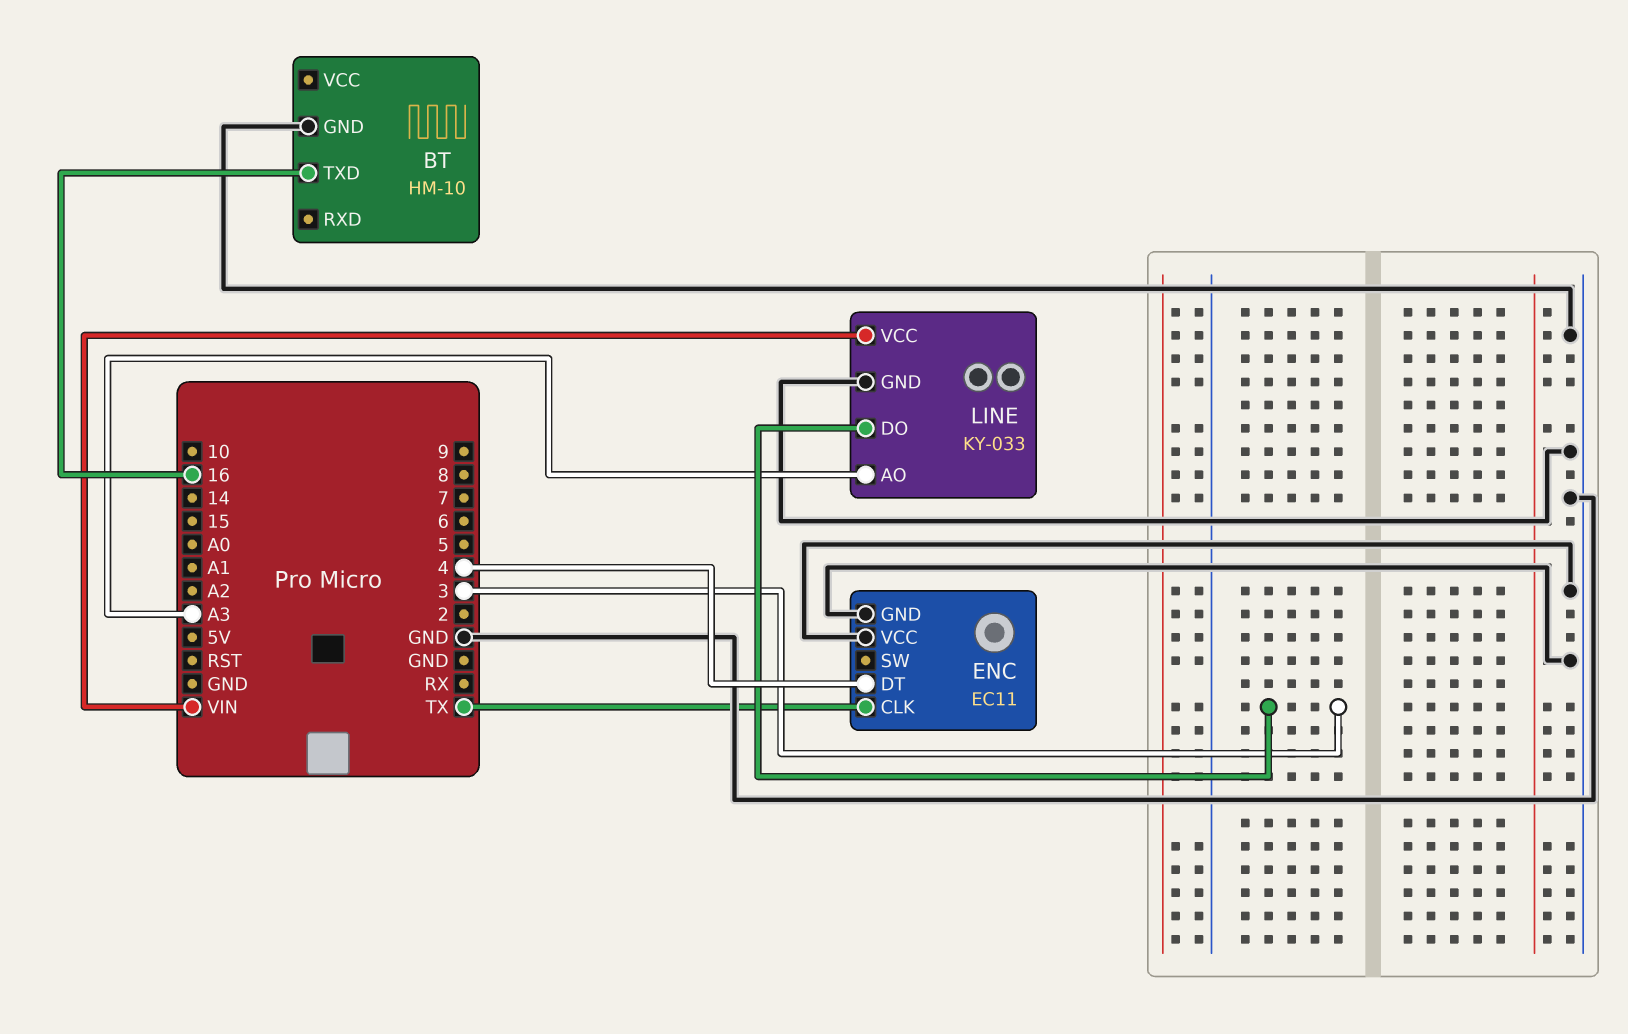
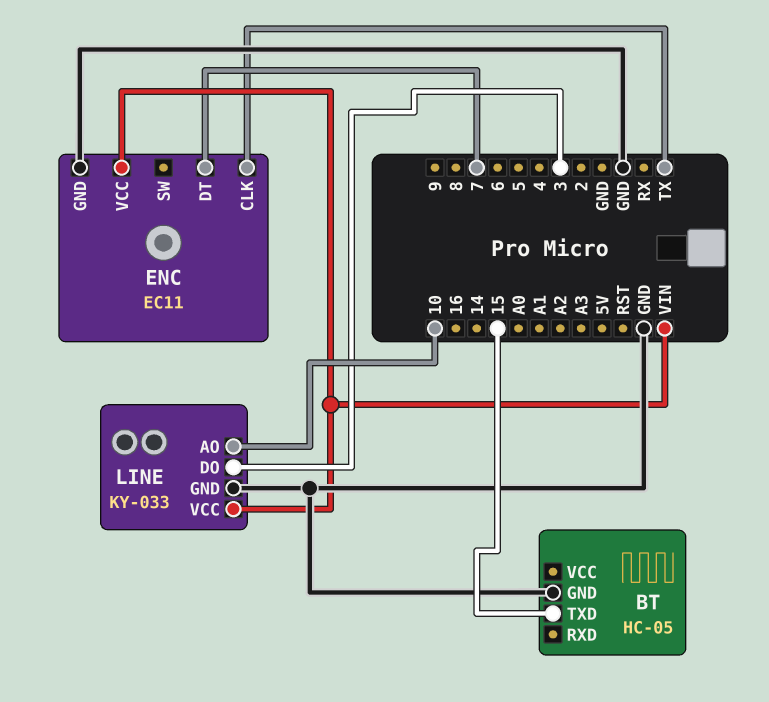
BT: HM-10 -> HC-05
BT pin TXD: 16 -> 15
ENC pin DT: 4 -> 7
ENC pin VCC: GND -> VIN
LINE pin AO: A3 -> 10

